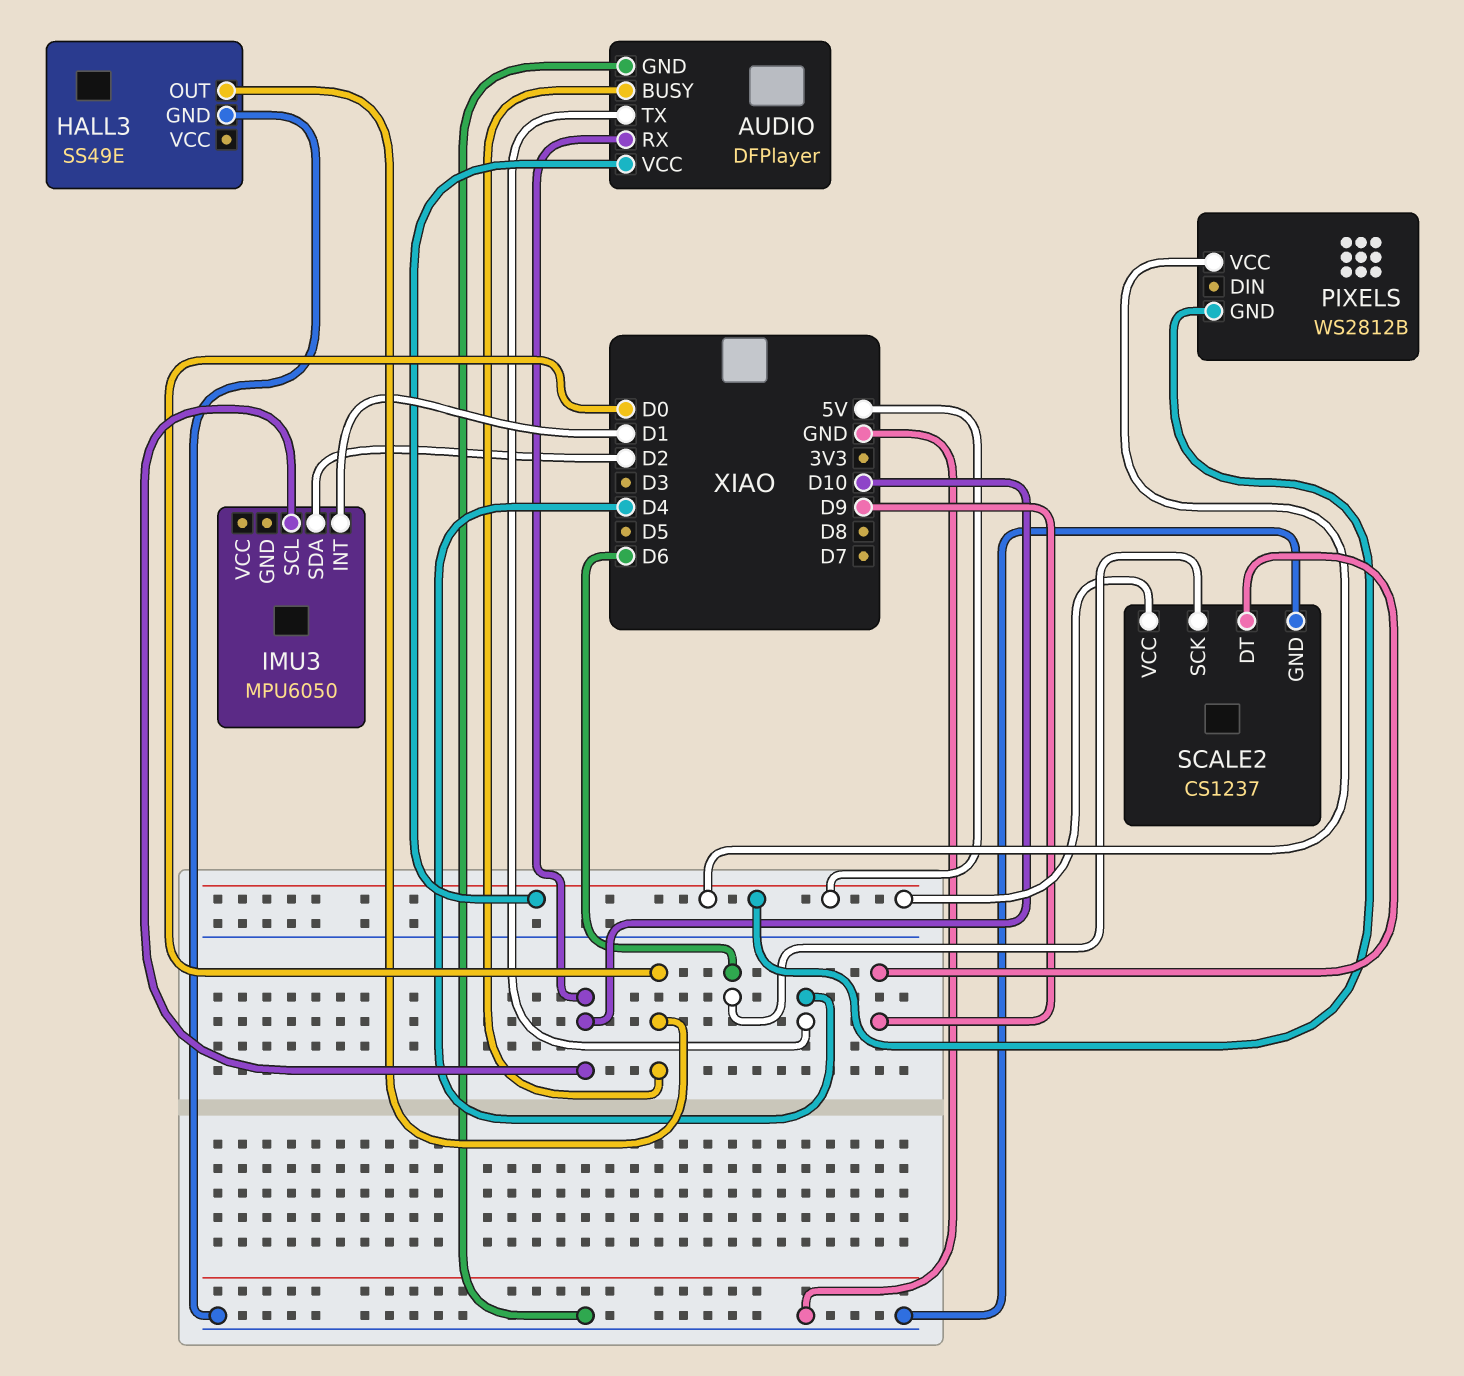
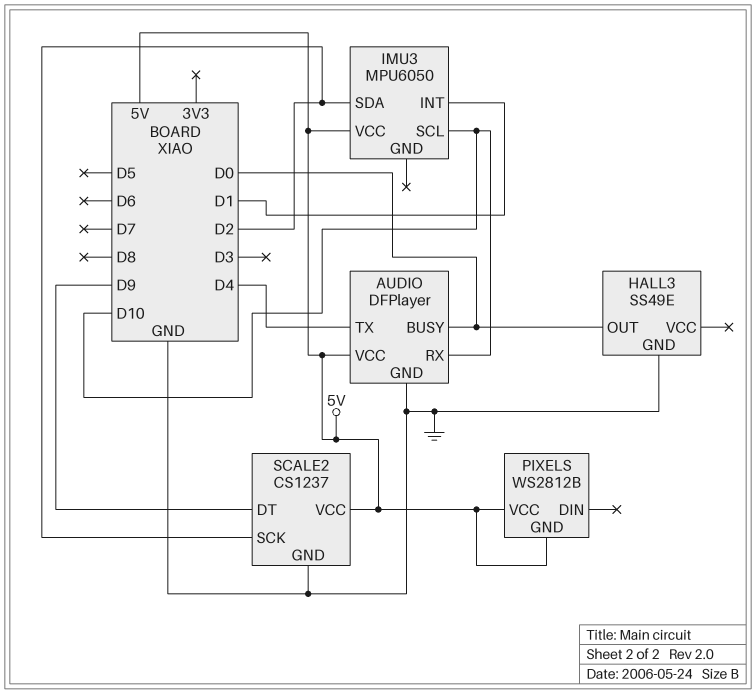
IMU3 pin VCC: none -> 5V
SCALE2 pin SCK: D6 -> D2

